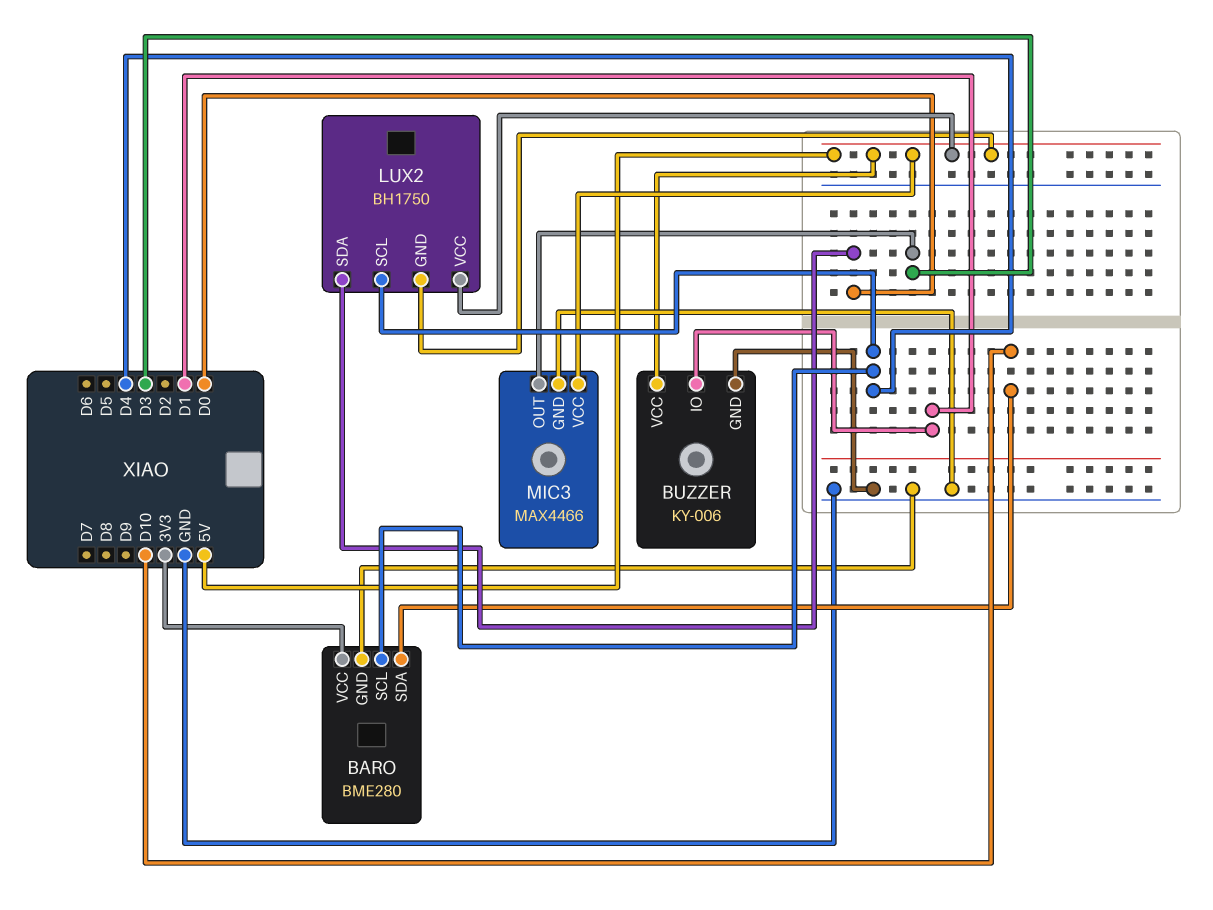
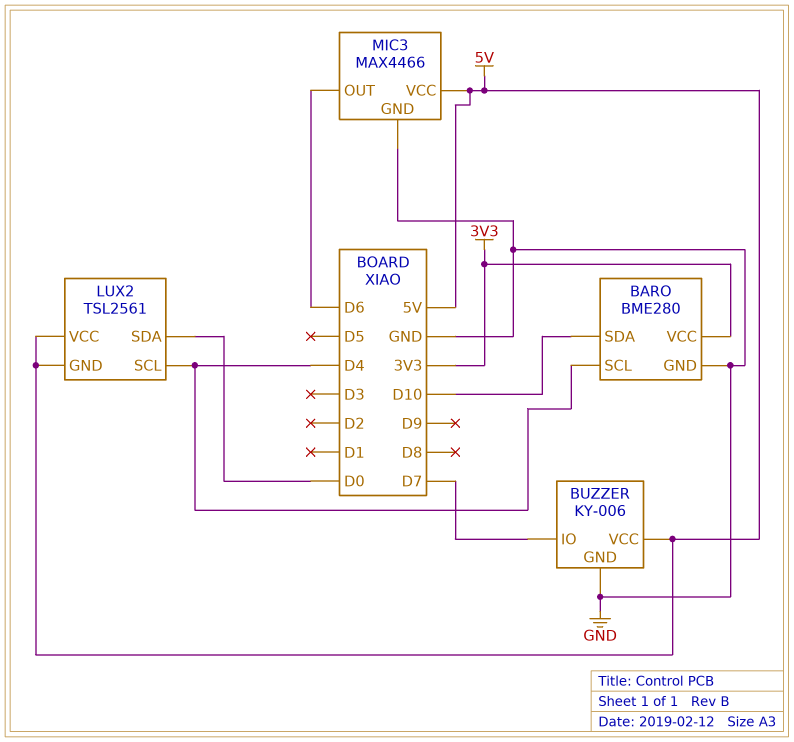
BUZZER pin IO: D1 -> D7
LUX2: BH1750 -> TSL2561
MIC3 pin OUT: D3 -> D6

